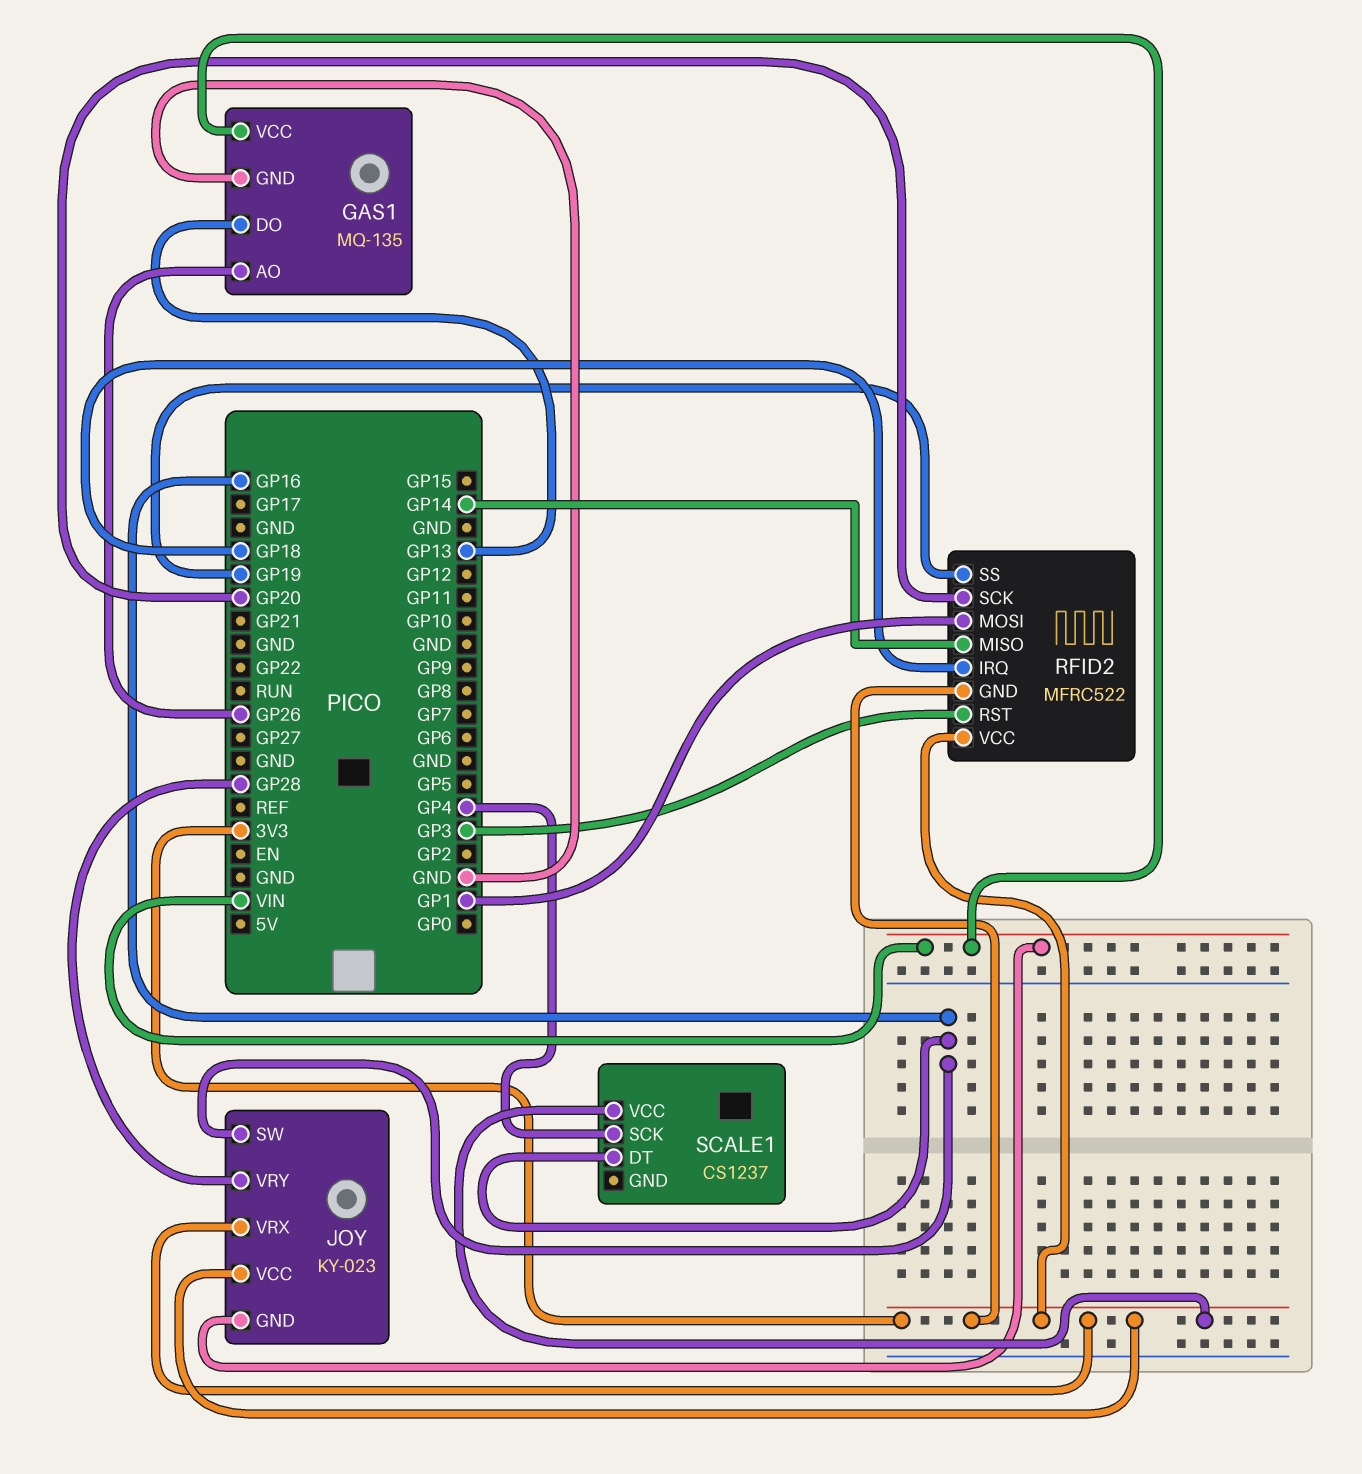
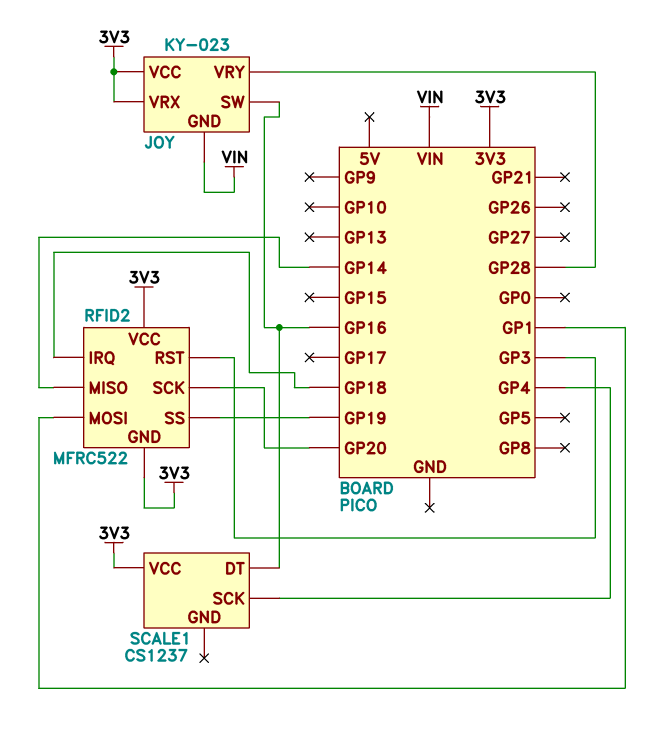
GAS1: MQ-135 -> none
GAS1 pin AO: GP26 -> none
GAS1 pin DO: GP13 -> none
GAS1 pin GND: GND -> none
GAS1 pin VCC: VIN -> none

